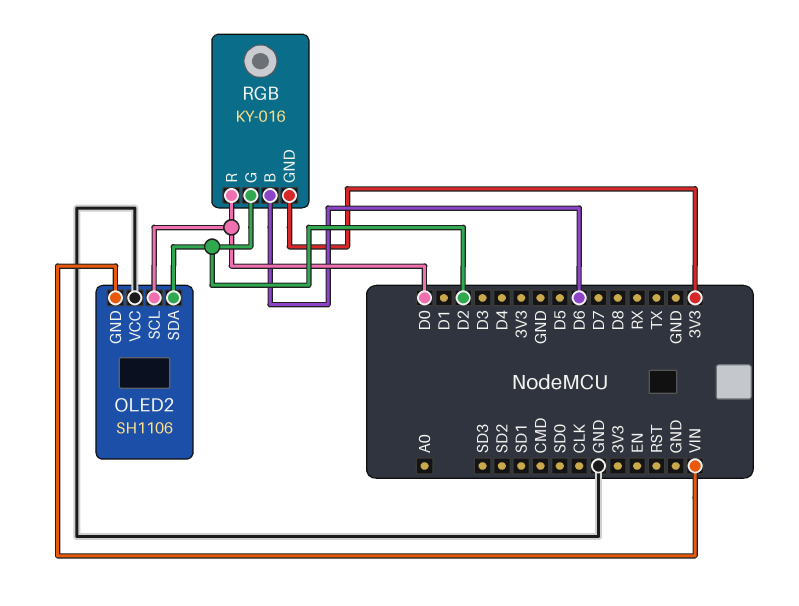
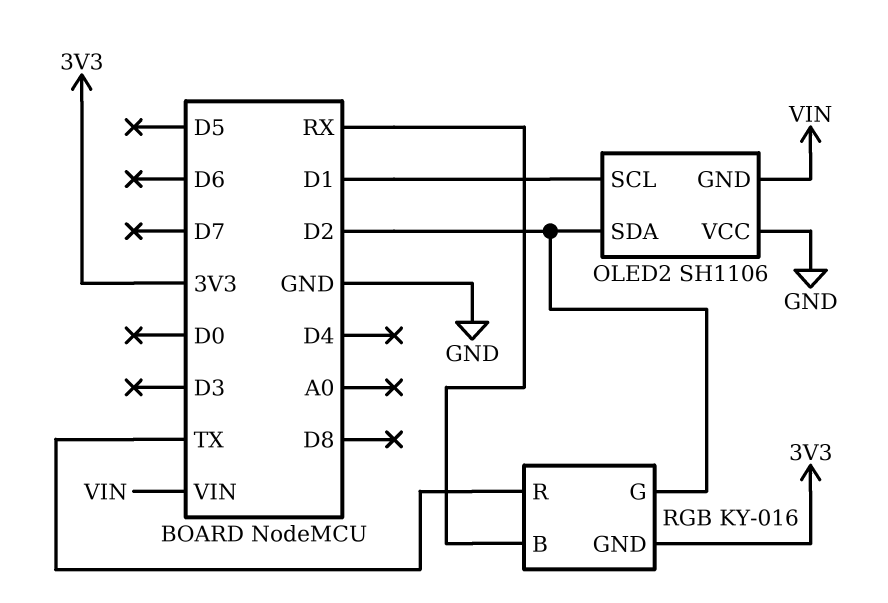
OLED2 pin SCL: D0 -> D1
RGB pin B: D6 -> RX
RGB pin R: D0 -> TX

